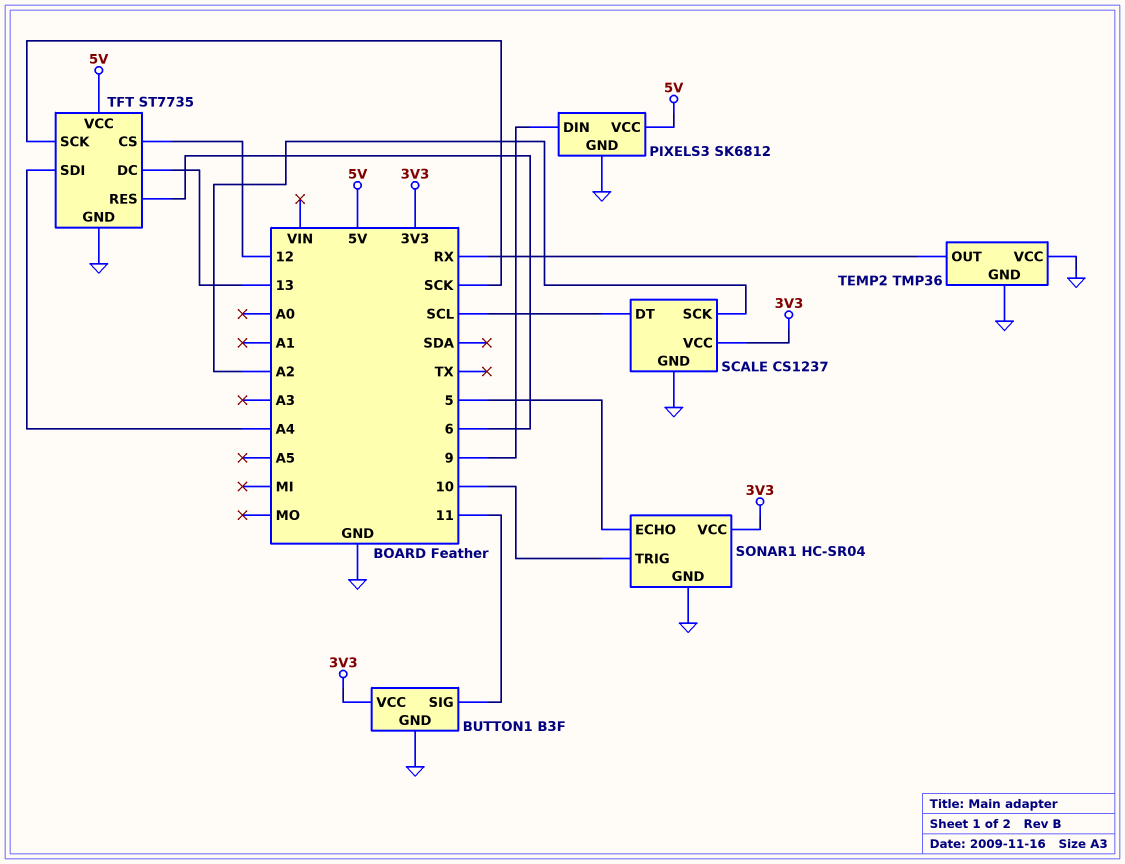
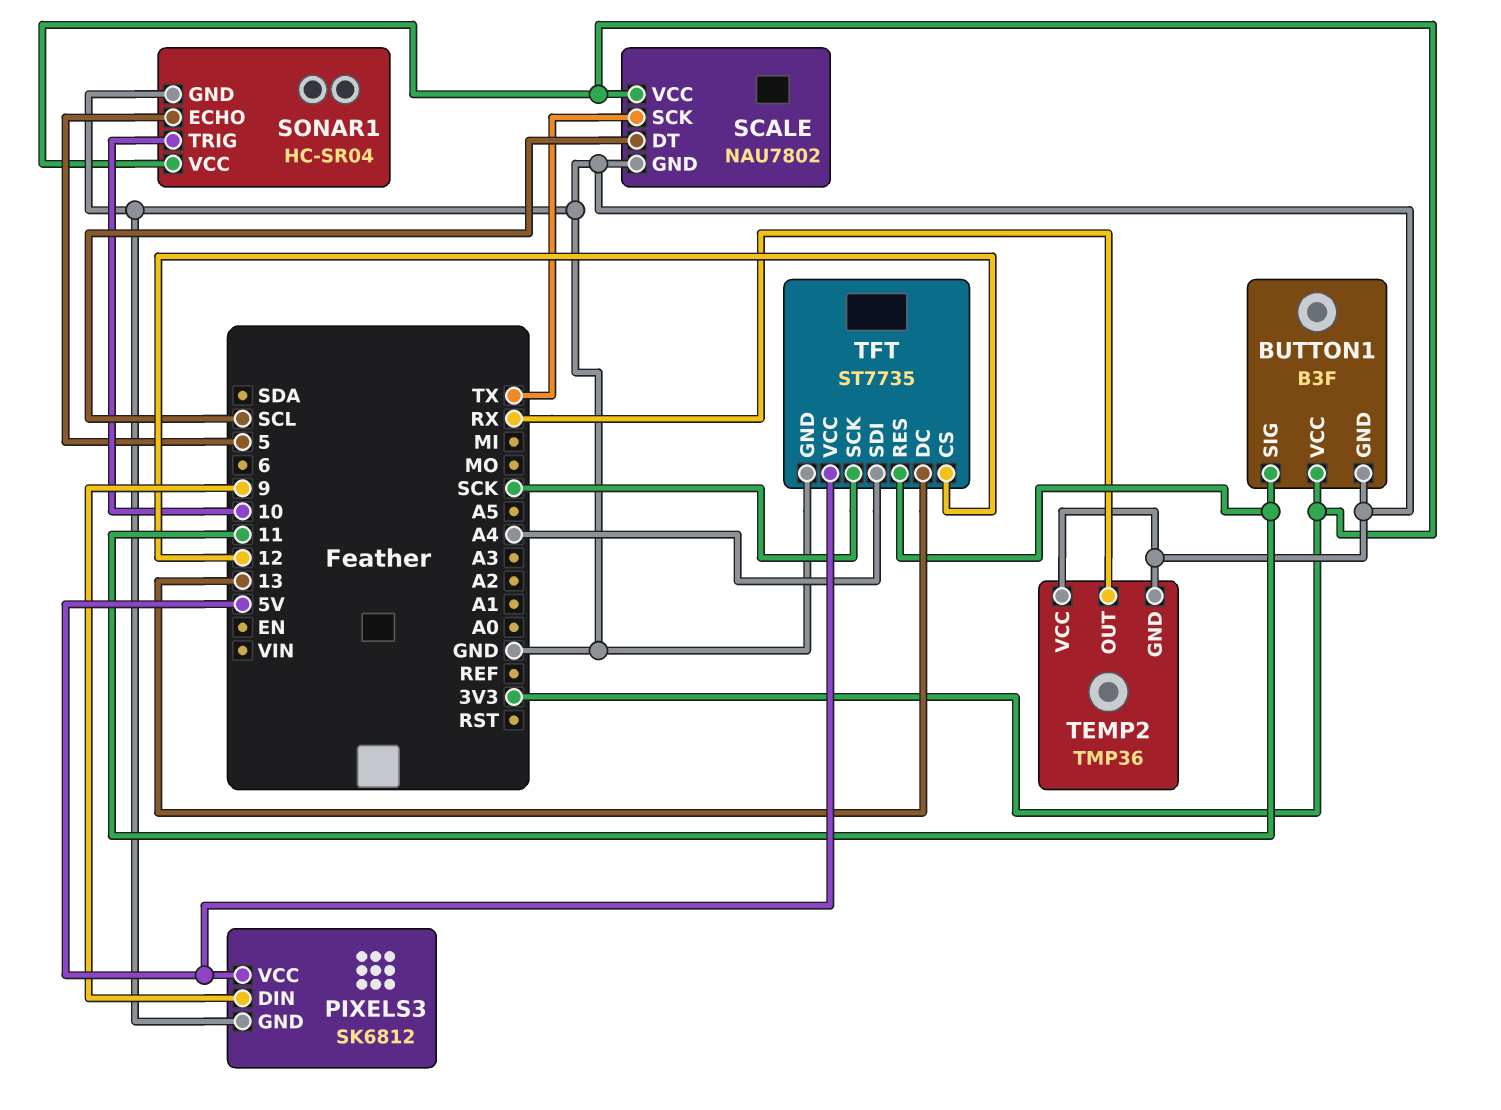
SCALE: CS1237 -> NAU7802
SCALE pin SCK: A2 -> TX
TFT pin RES: 6 -> 11

